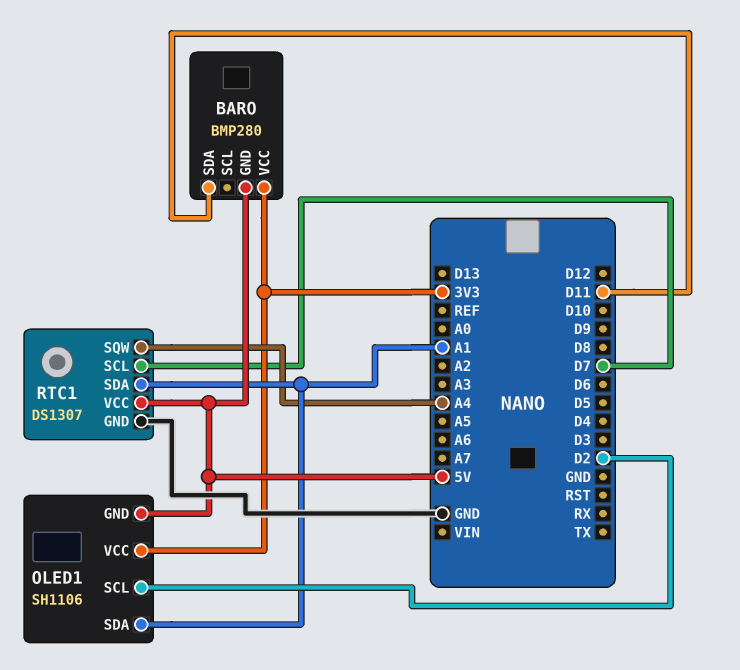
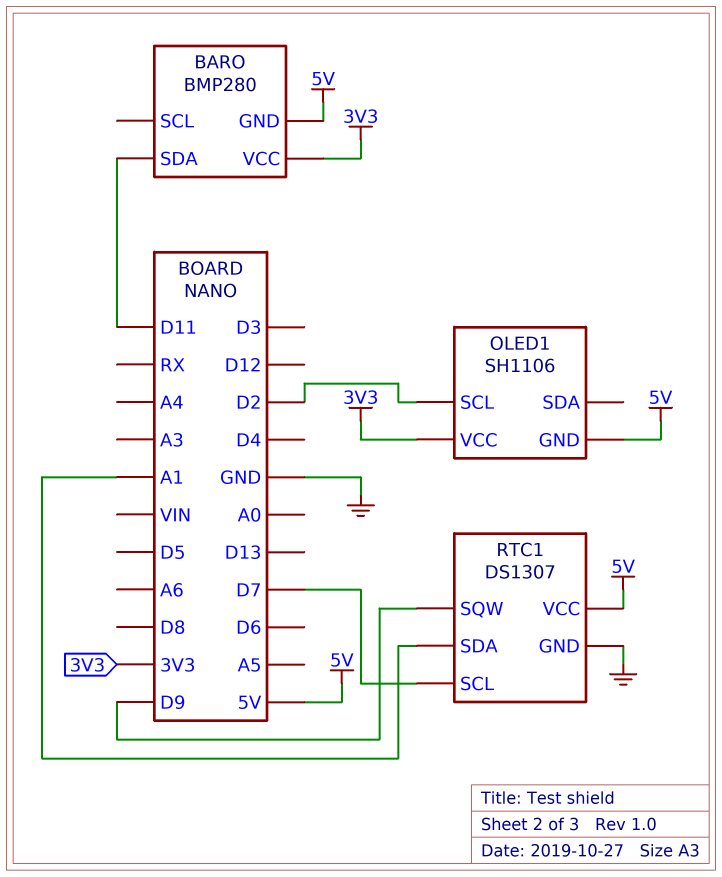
OLED1 pin SDA: A1 -> none
RTC1 pin SQW: A4 -> D9

